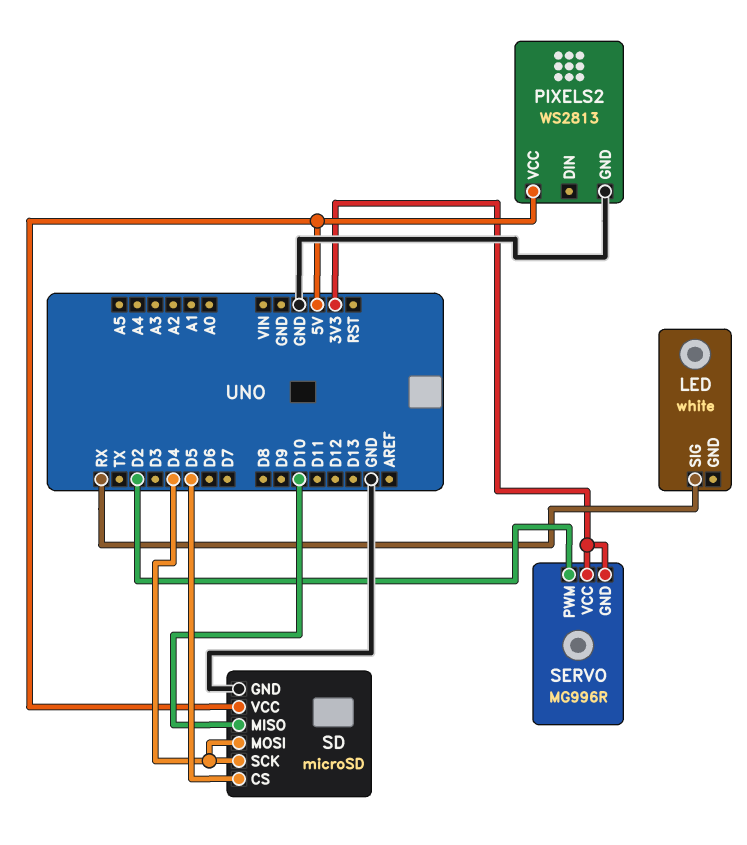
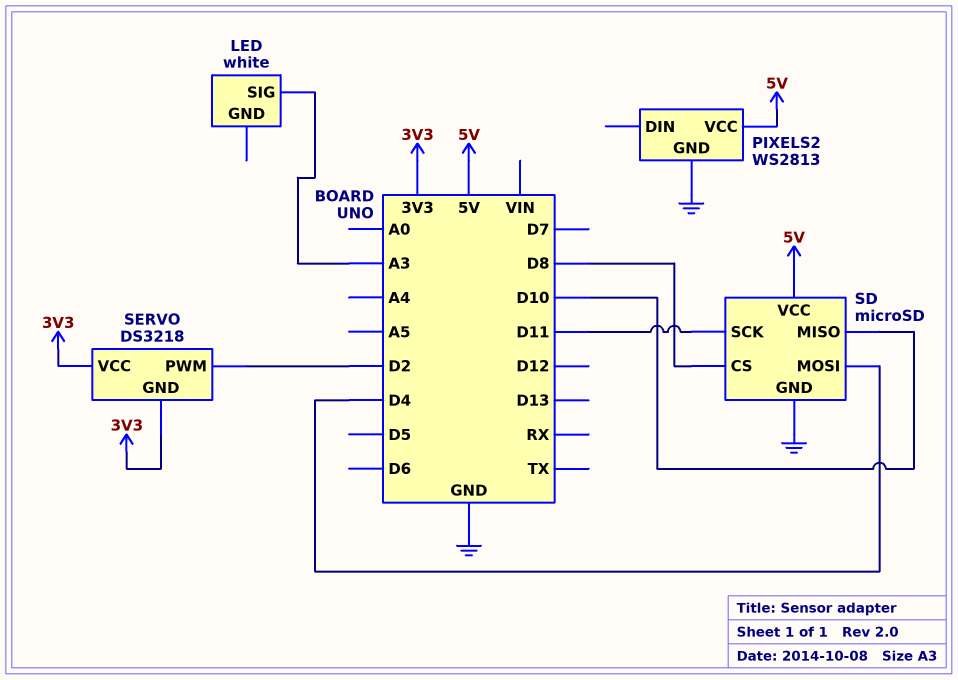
LED pin SIG: RX -> A3
SD pin CS: D5 -> D8
SD pin SCK: D4 -> D11
SERVO: MG996R -> DS3218

